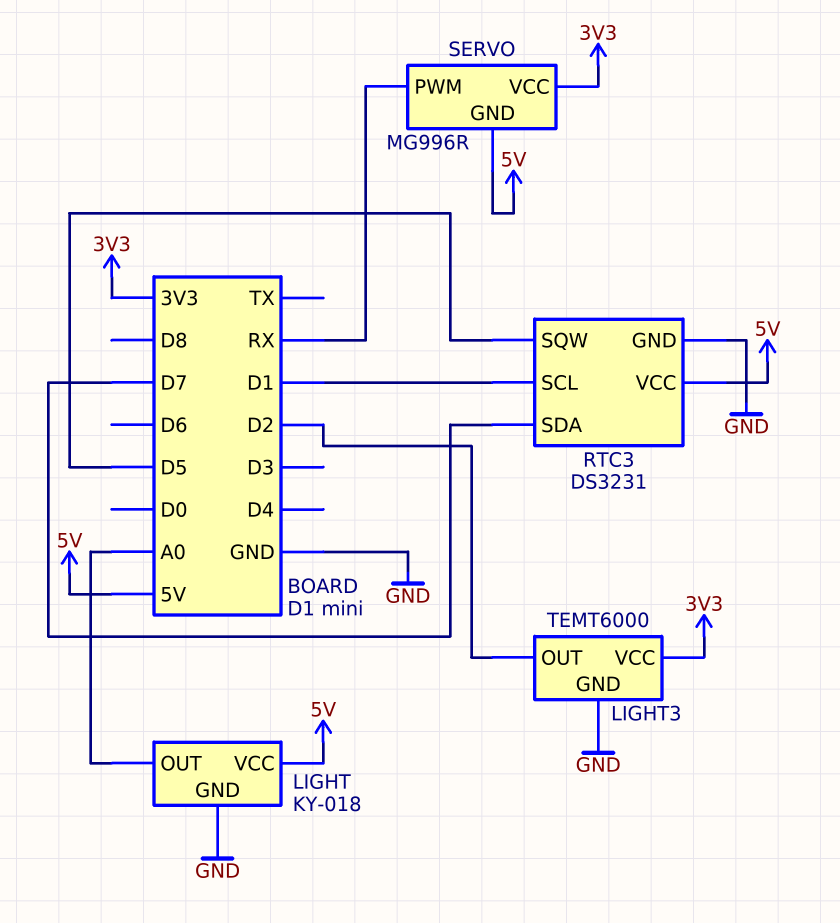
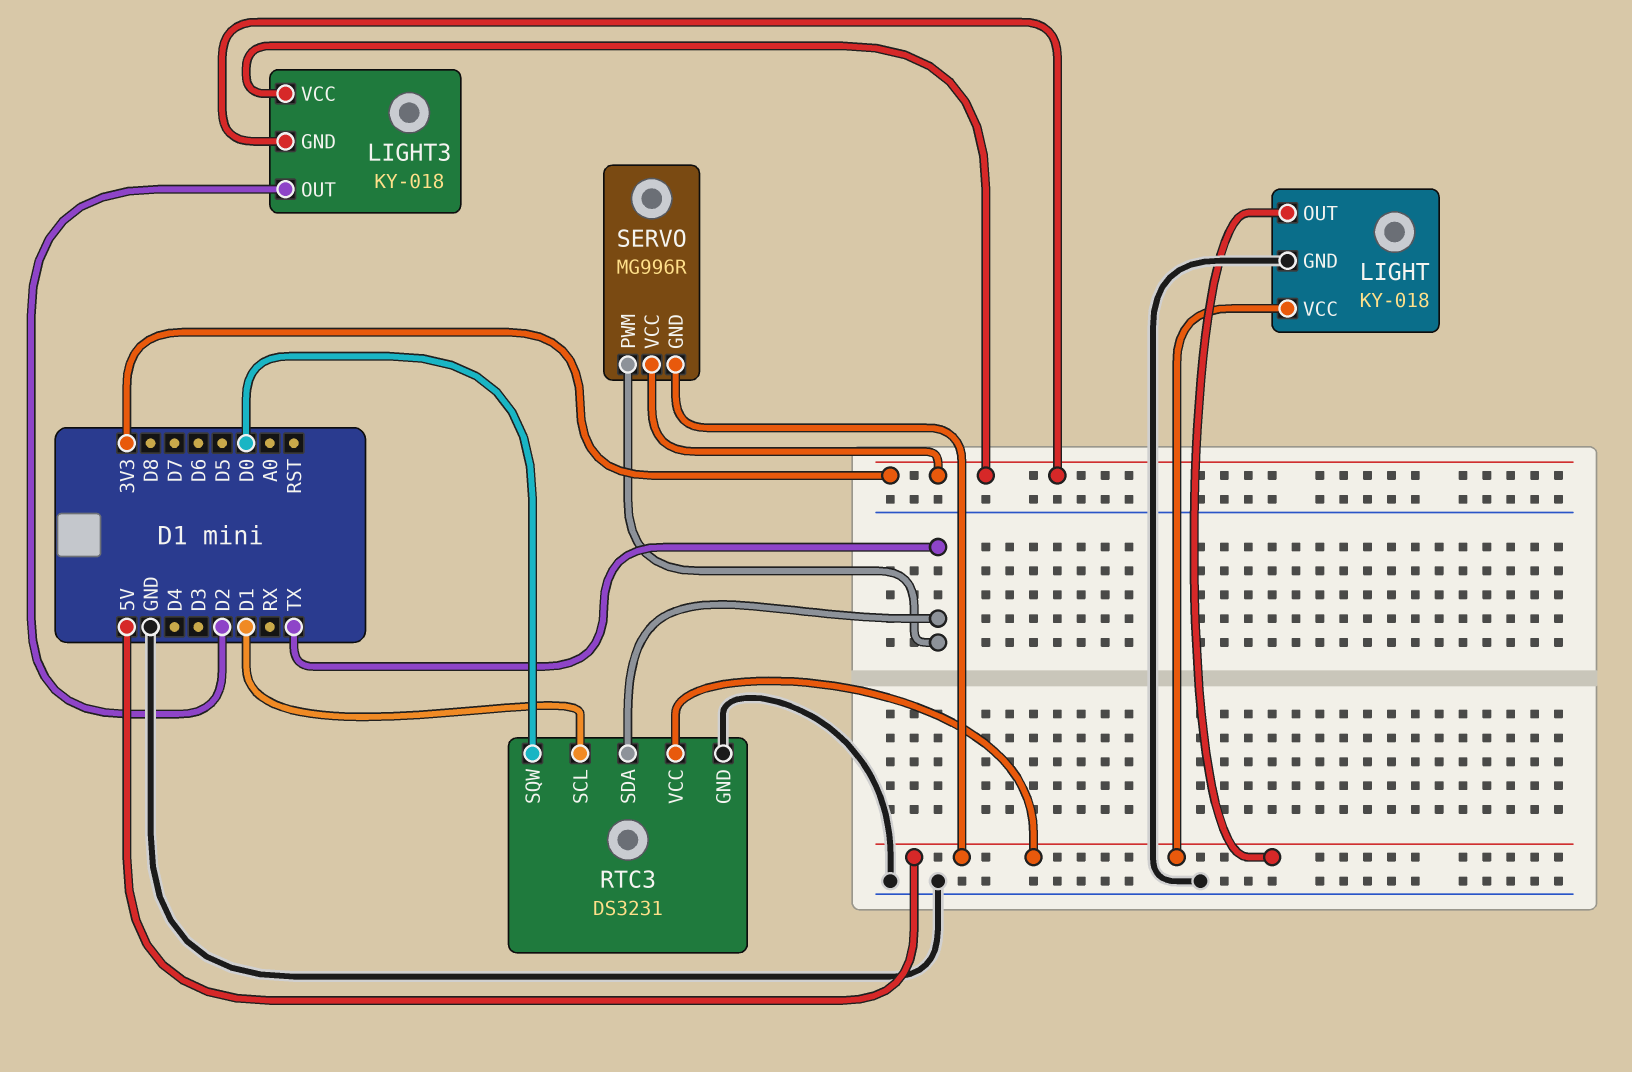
LIGHT pin OUT: A0 -> 5V
LIGHT3: TEMT6000 -> KY-018
LIGHT3 pin GND: GND -> 3V3
RTC3 pin SDA: D7 -> TX
RTC3 pin SQW: D5 -> D0
SERVO pin PWM: RX -> TX

